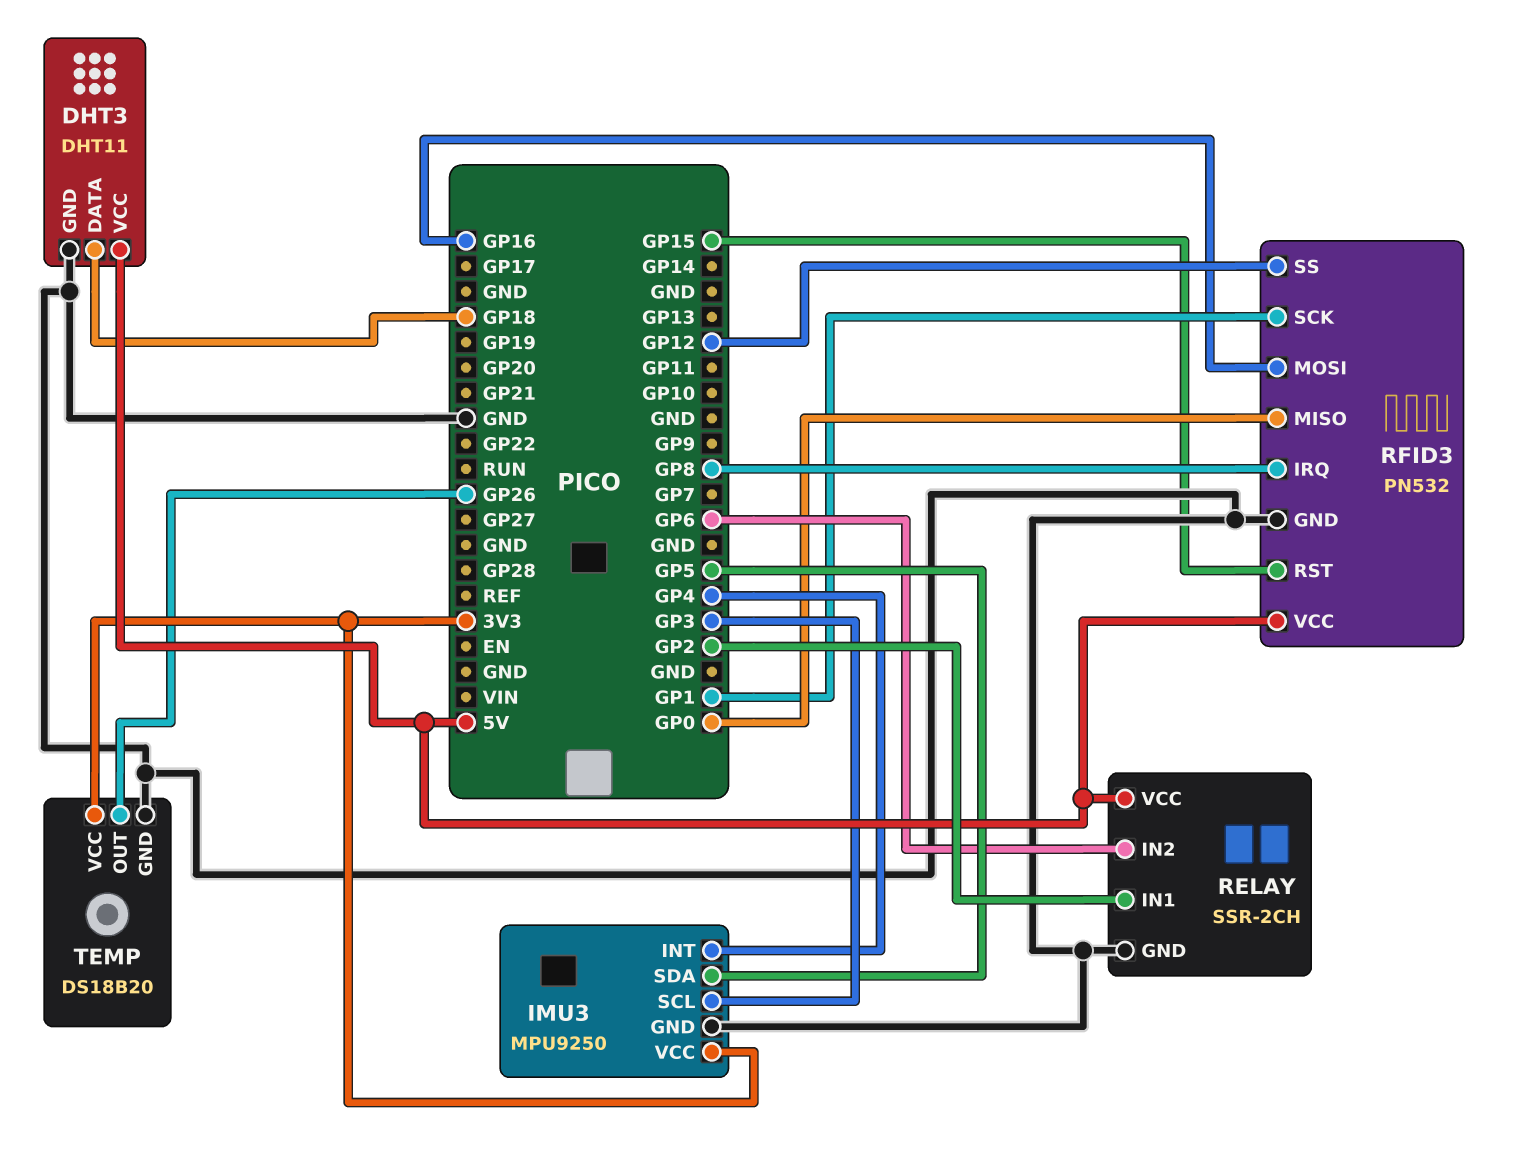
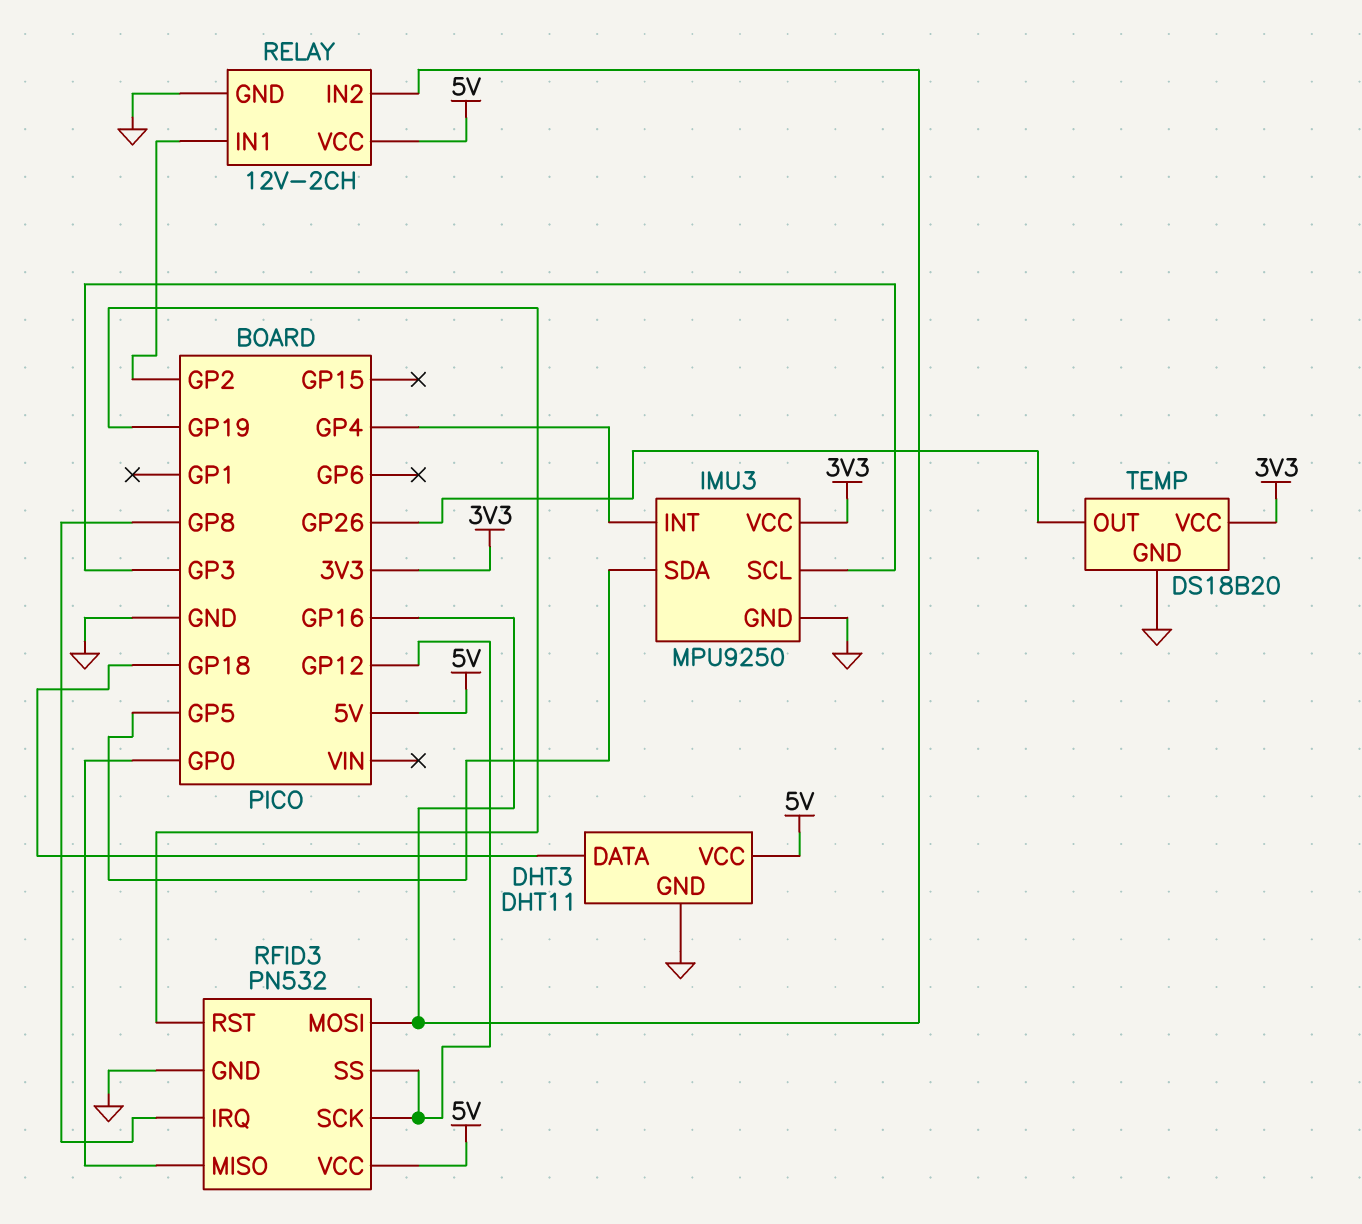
RELAY: SSR-2CH -> 12V-2CH
RELAY pin IN2: GP6 -> GP16
RFID3 pin RST: GP15 -> GP19
RFID3 pin SCK: GP1 -> GP12

